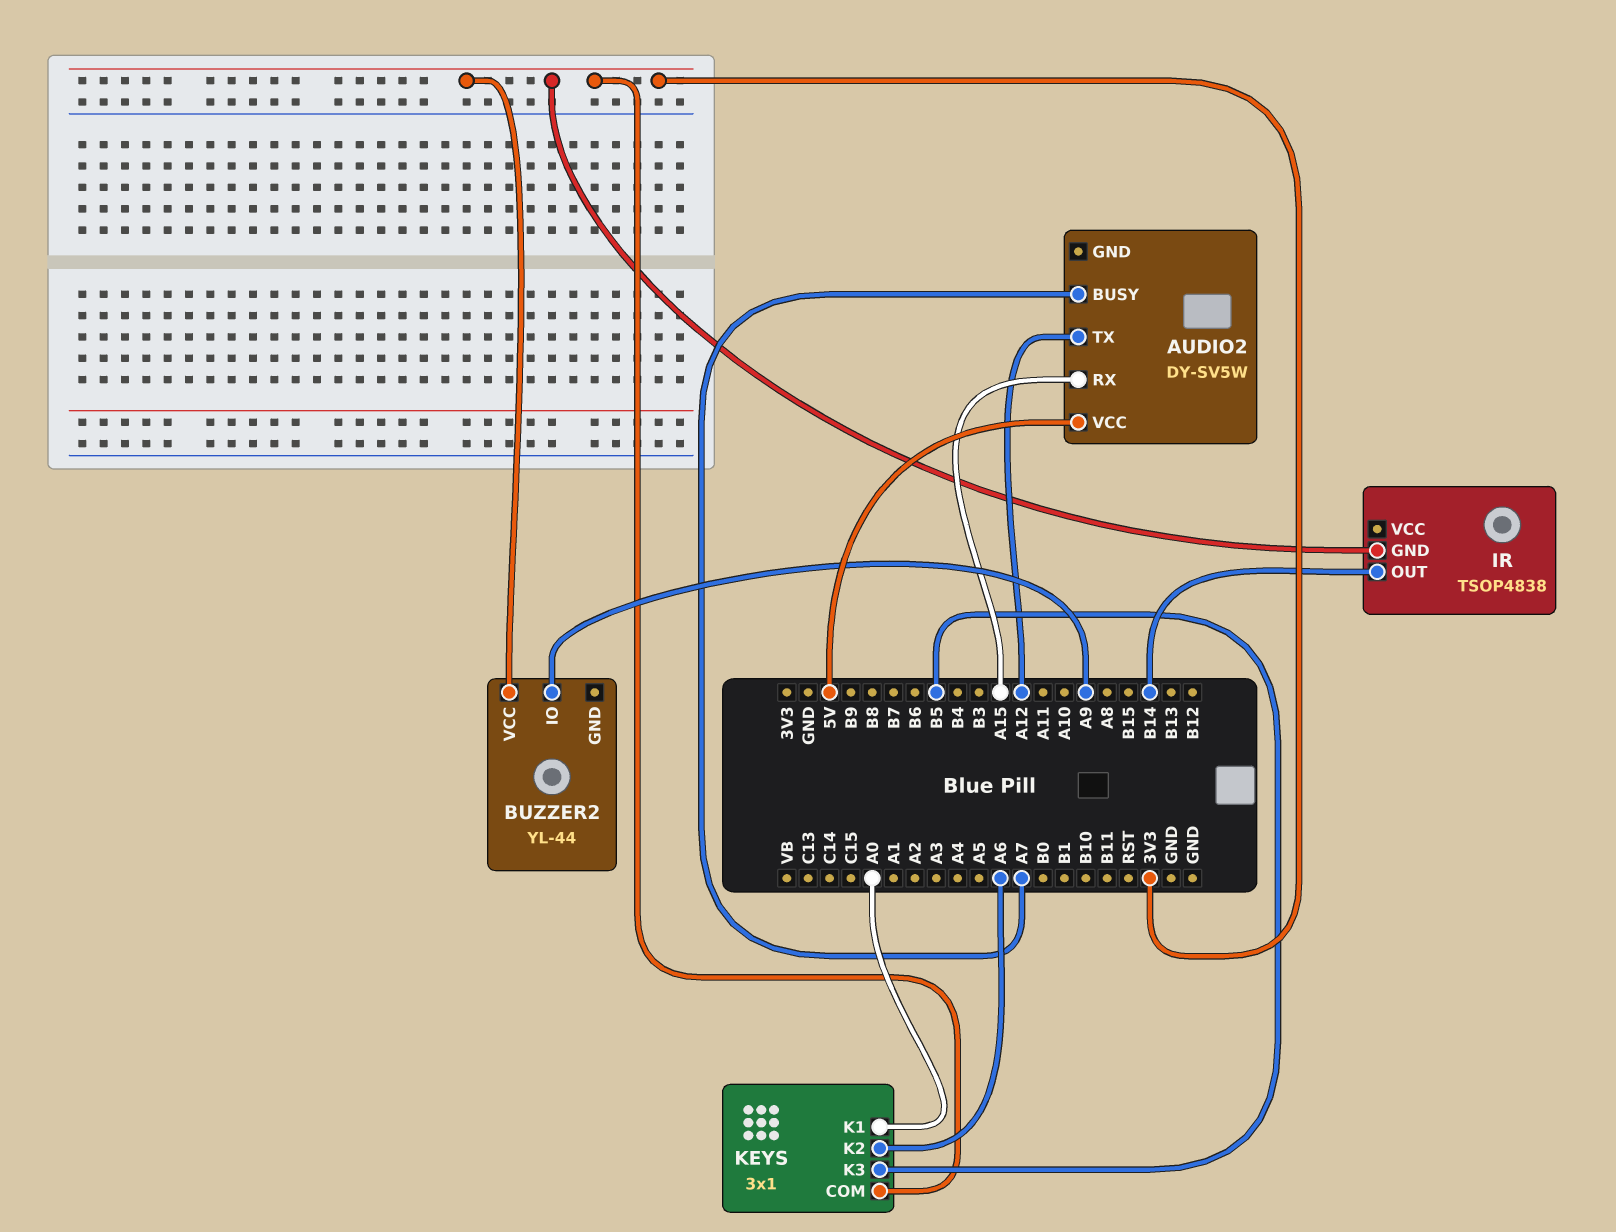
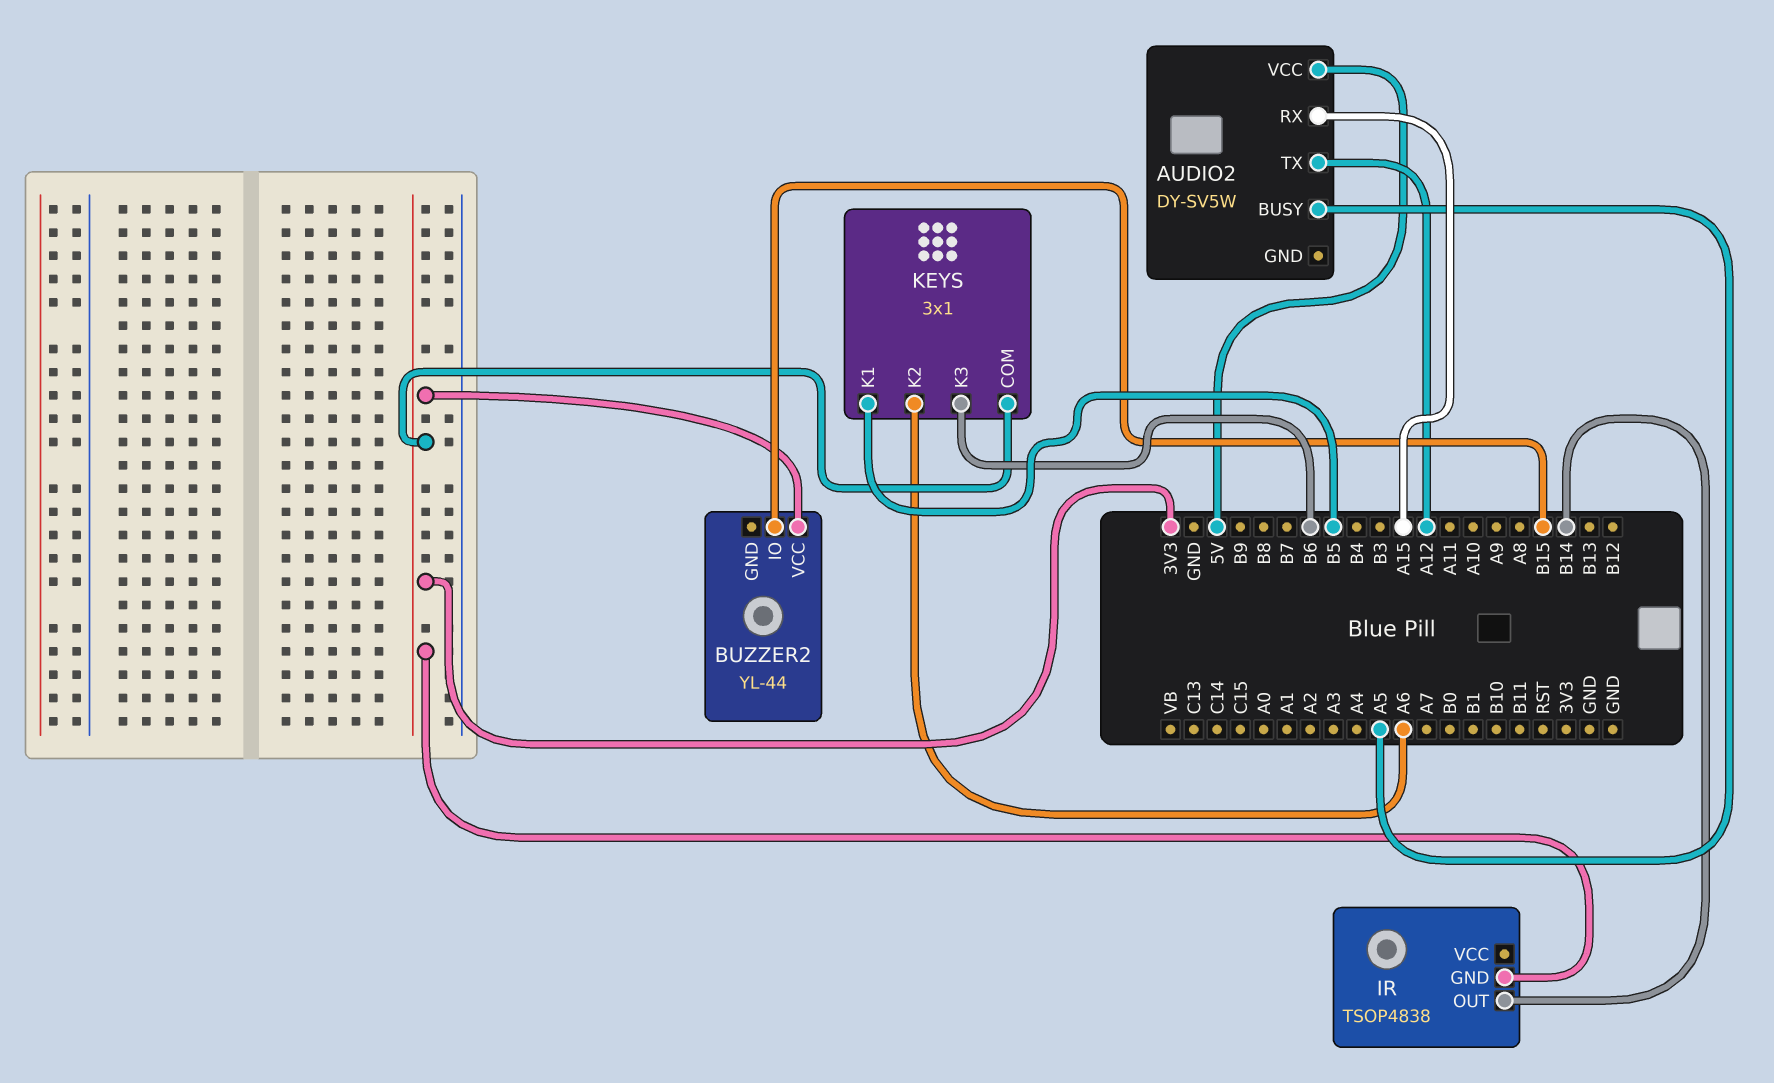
AUDIO2 pin BUSY: A7 -> A5
BUZZER2 pin IO: A9 -> B15
KEYS pin K1: A0 -> B5
KEYS pin K3: B5 -> B6

